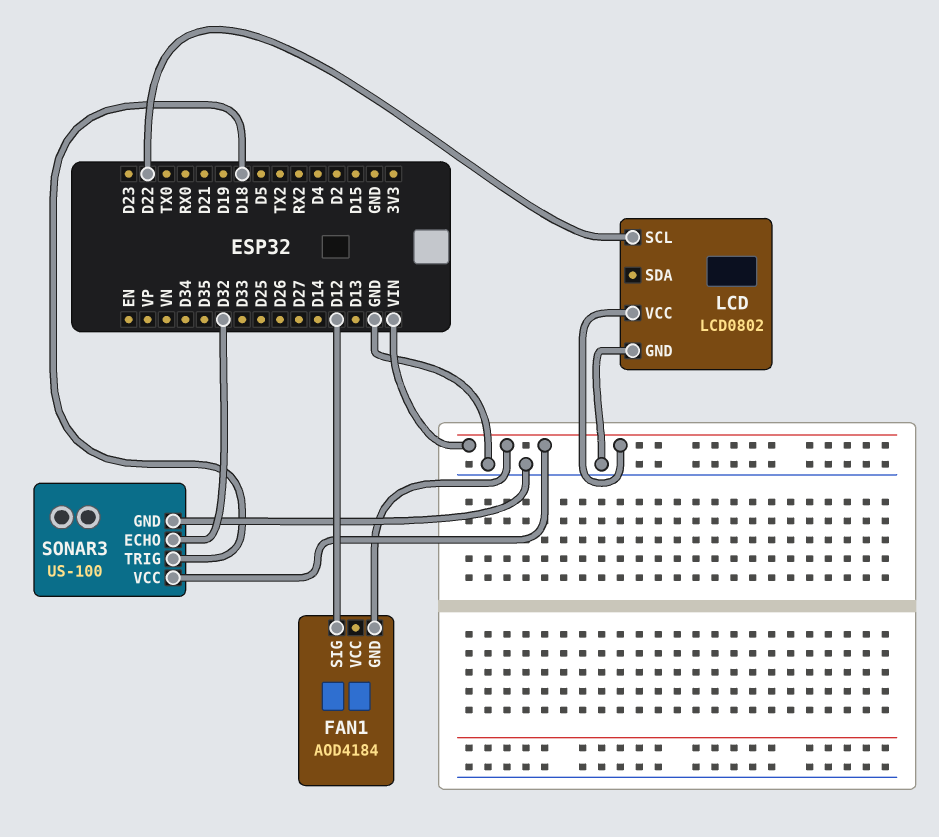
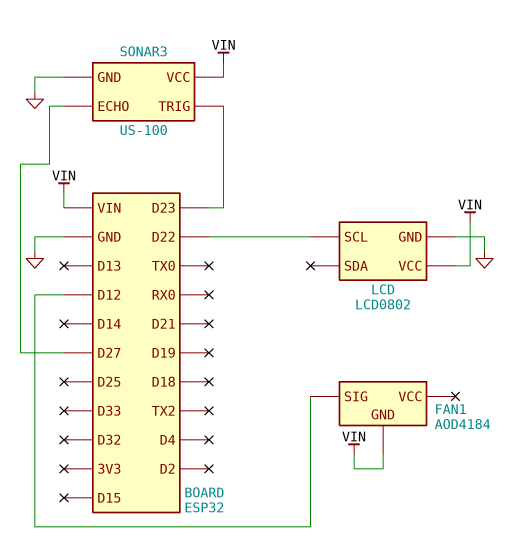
SONAR3 pin ECHO: D32 -> D27
SONAR3 pin TRIG: D18 -> D23

